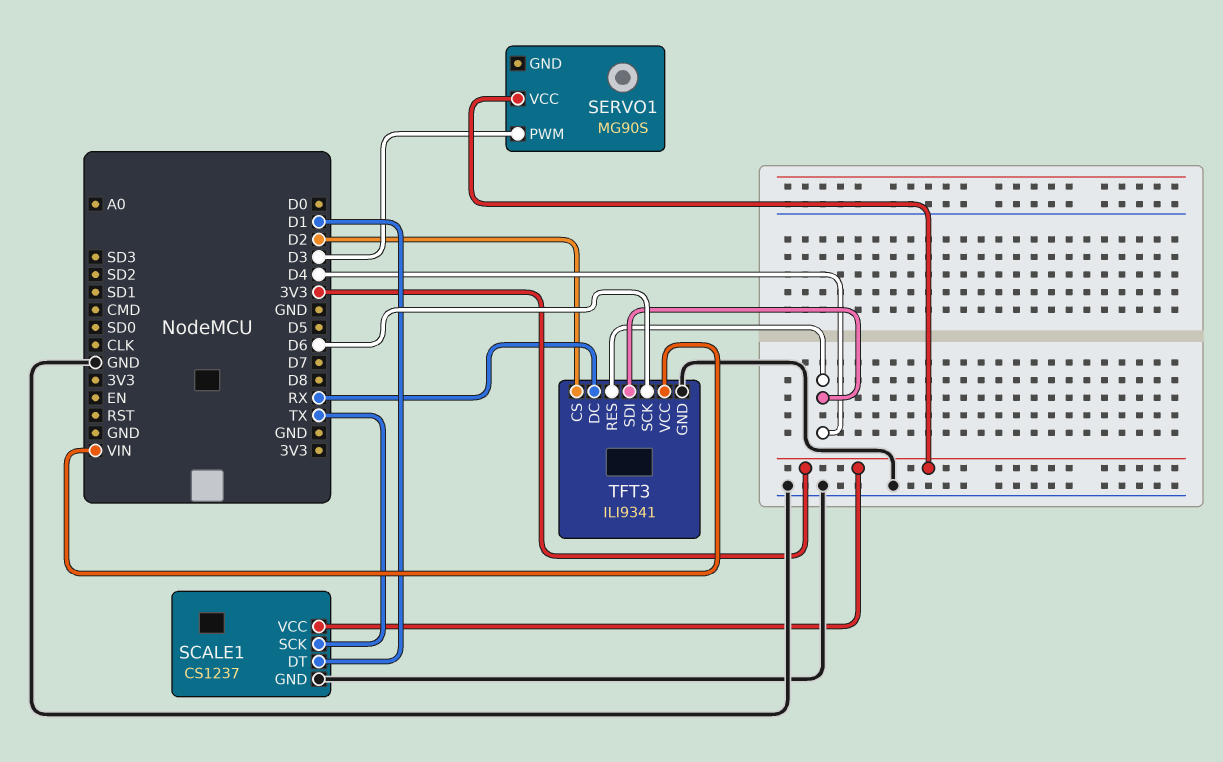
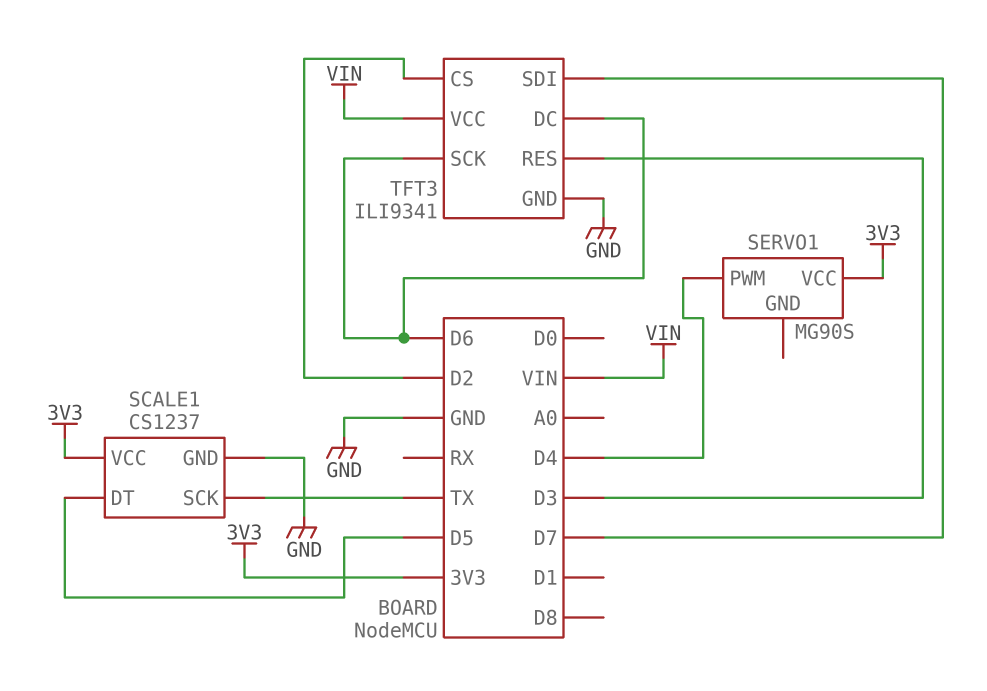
SCALE1 pin DT: D1 -> D5
SERVO1 pin PWM: D3 -> D4
TFT3 pin DC: RX -> D6
TFT3 pin RES: D4 -> D3
TFT3 pin SDI: D4 -> D7

